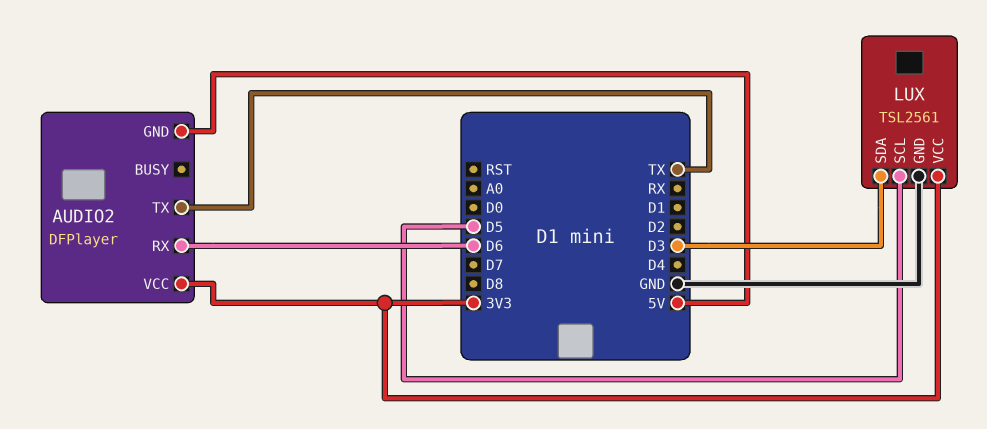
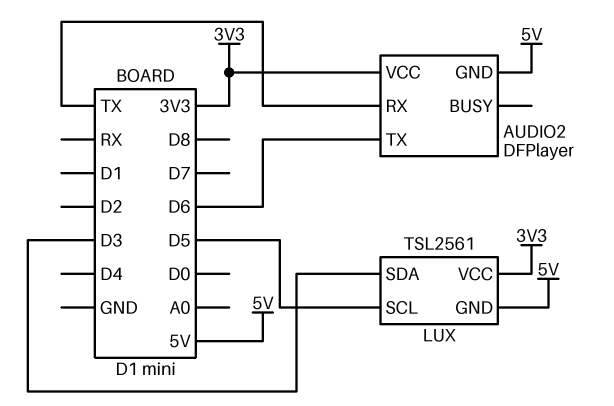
AUDIO2 pin RX: D6 -> TX
AUDIO2 pin TX: TX -> D6
LUX pin GND: GND -> 5V

